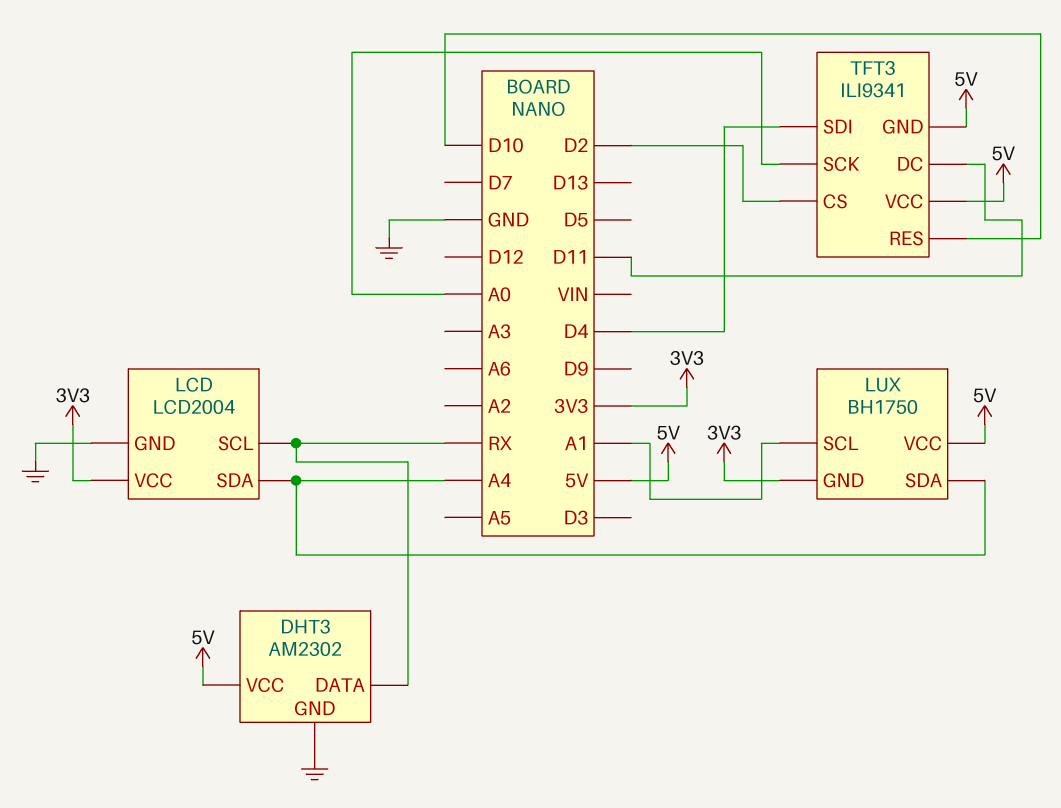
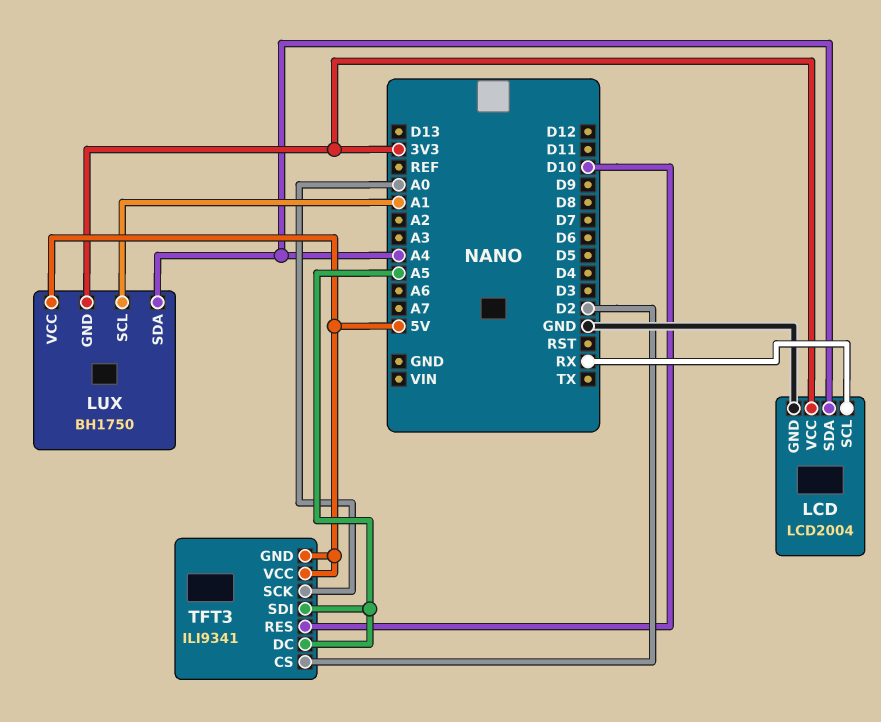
DHT3: AM2302 -> none
DHT3 pin DATA: RX -> none
DHT3 pin GND: GND -> none
DHT3 pin VCC: 5V -> none
TFT3 pin DC: D11 -> A5
TFT3 pin SDI: D4 -> A5

